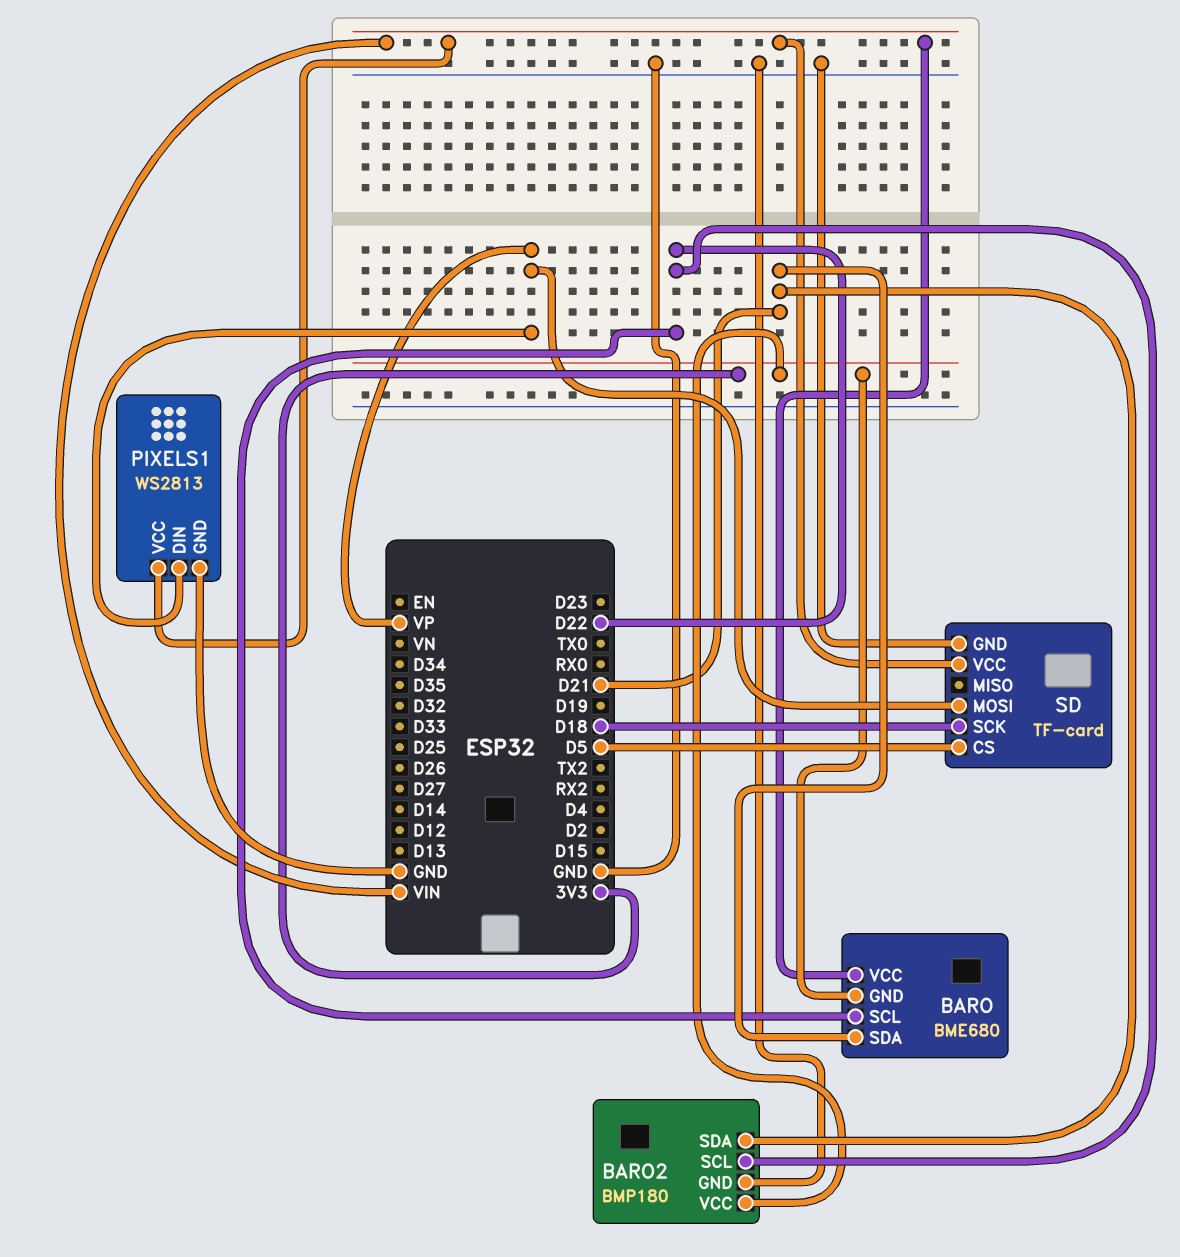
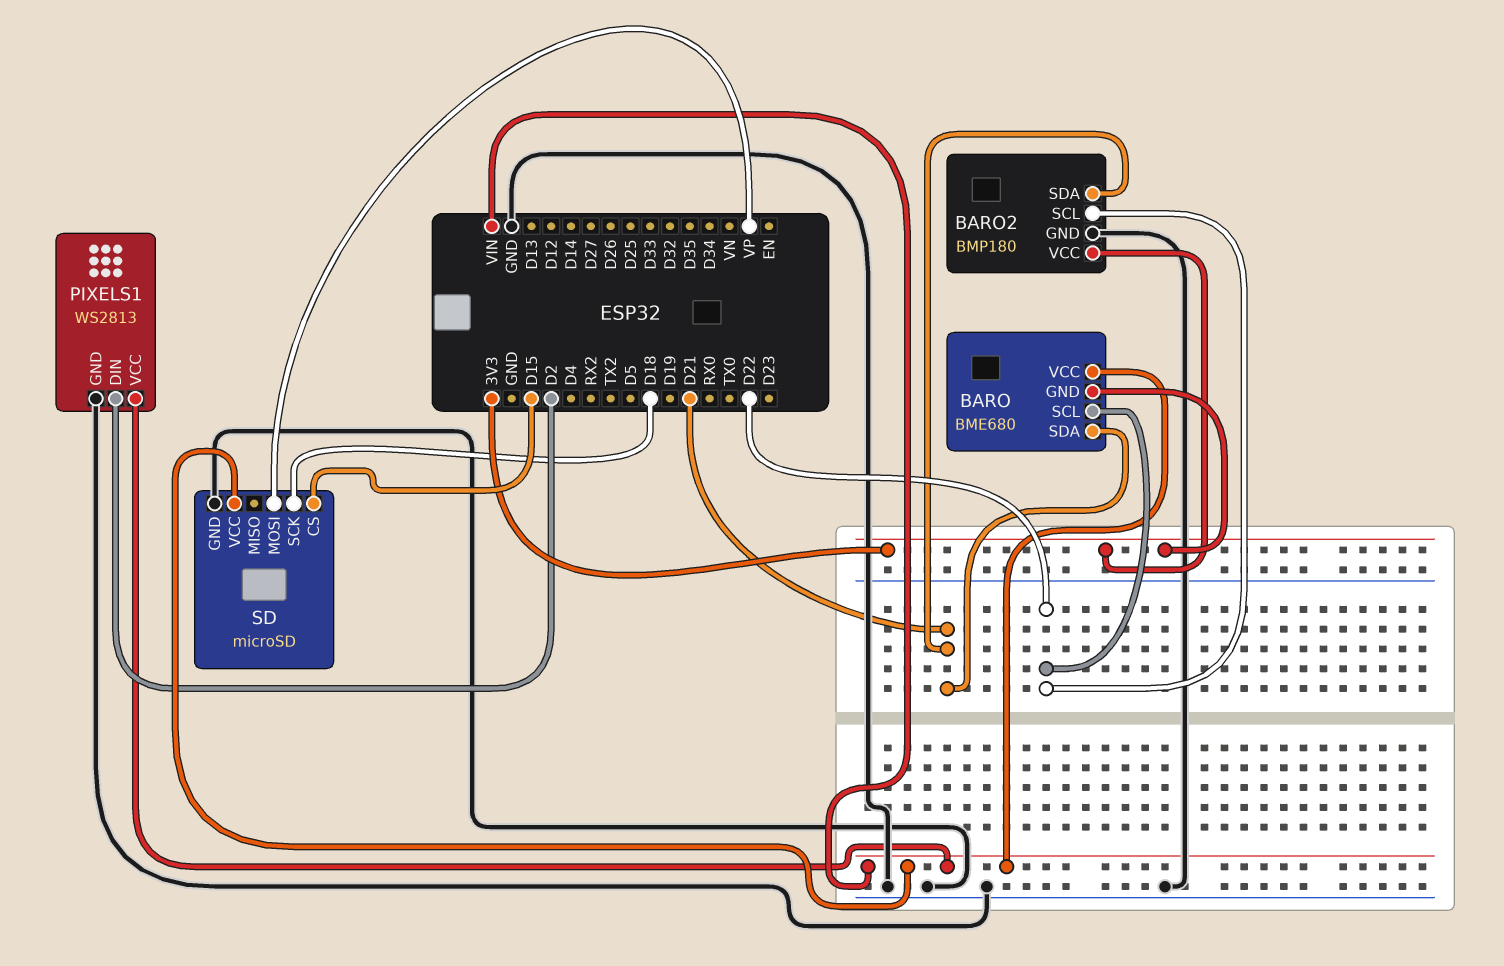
PIXELS1 pin DIN: VP -> D2
SD: TF-card -> microSD
SD pin CS: D5 -> D15

